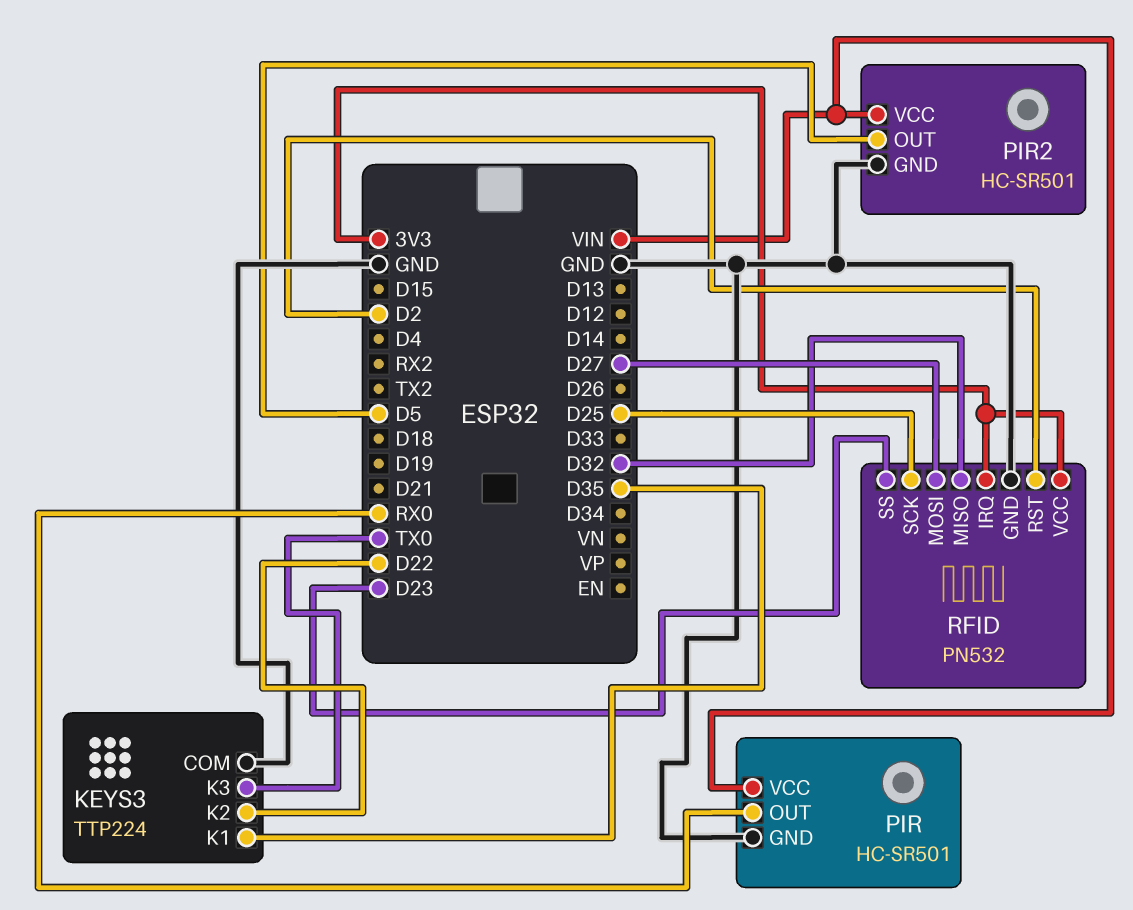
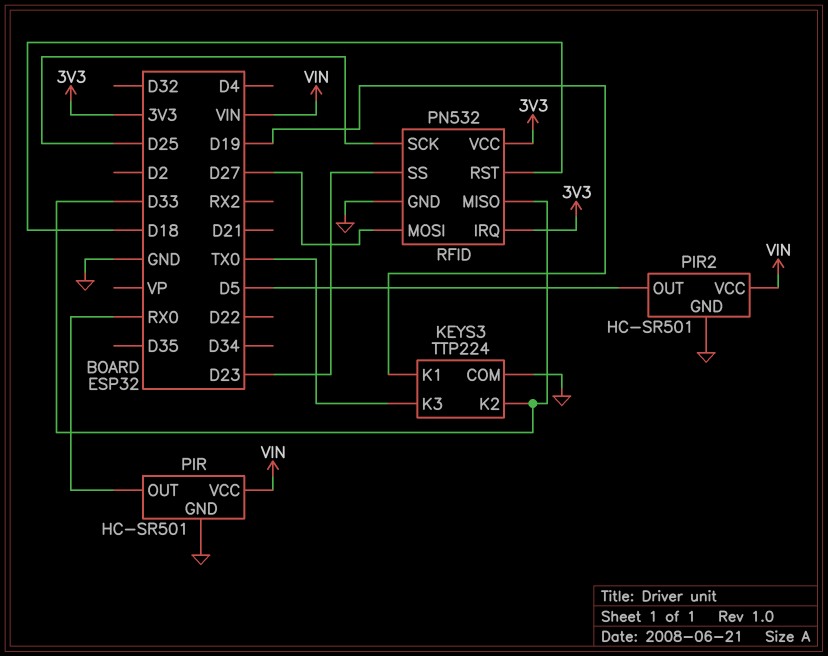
KEYS3 pin K1: D35 -> D19
KEYS3 pin K2: D22 -> D33
RFID pin MISO: D32 -> D33
RFID pin RST: D2 -> D18

